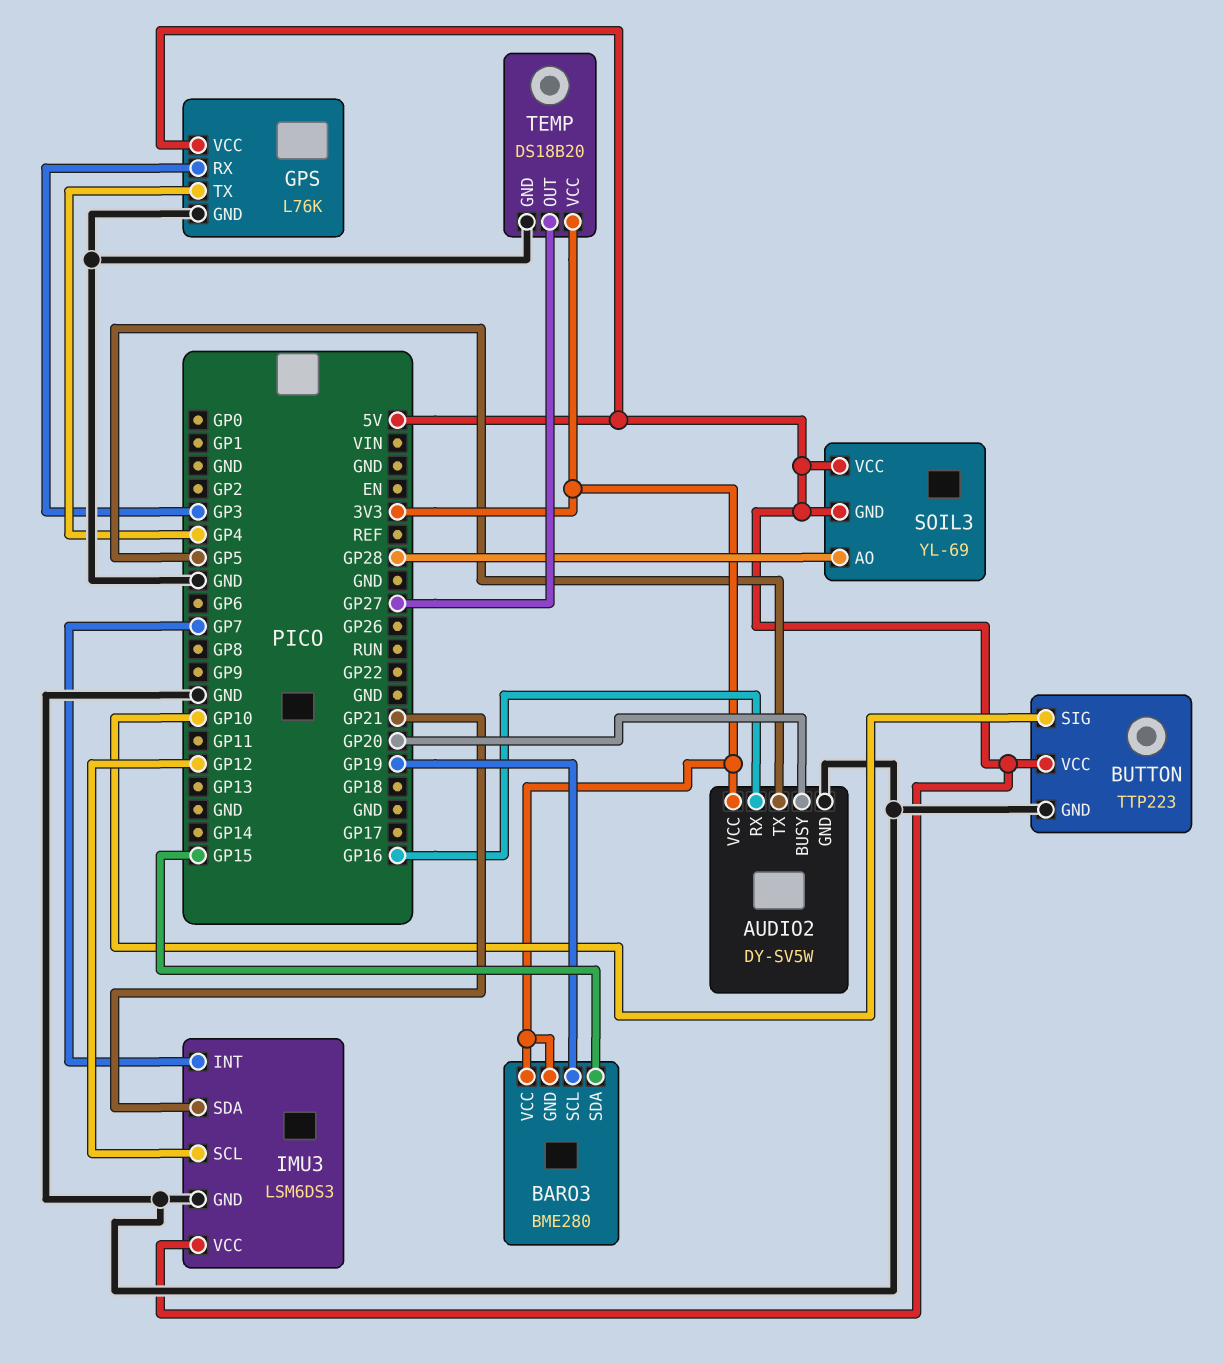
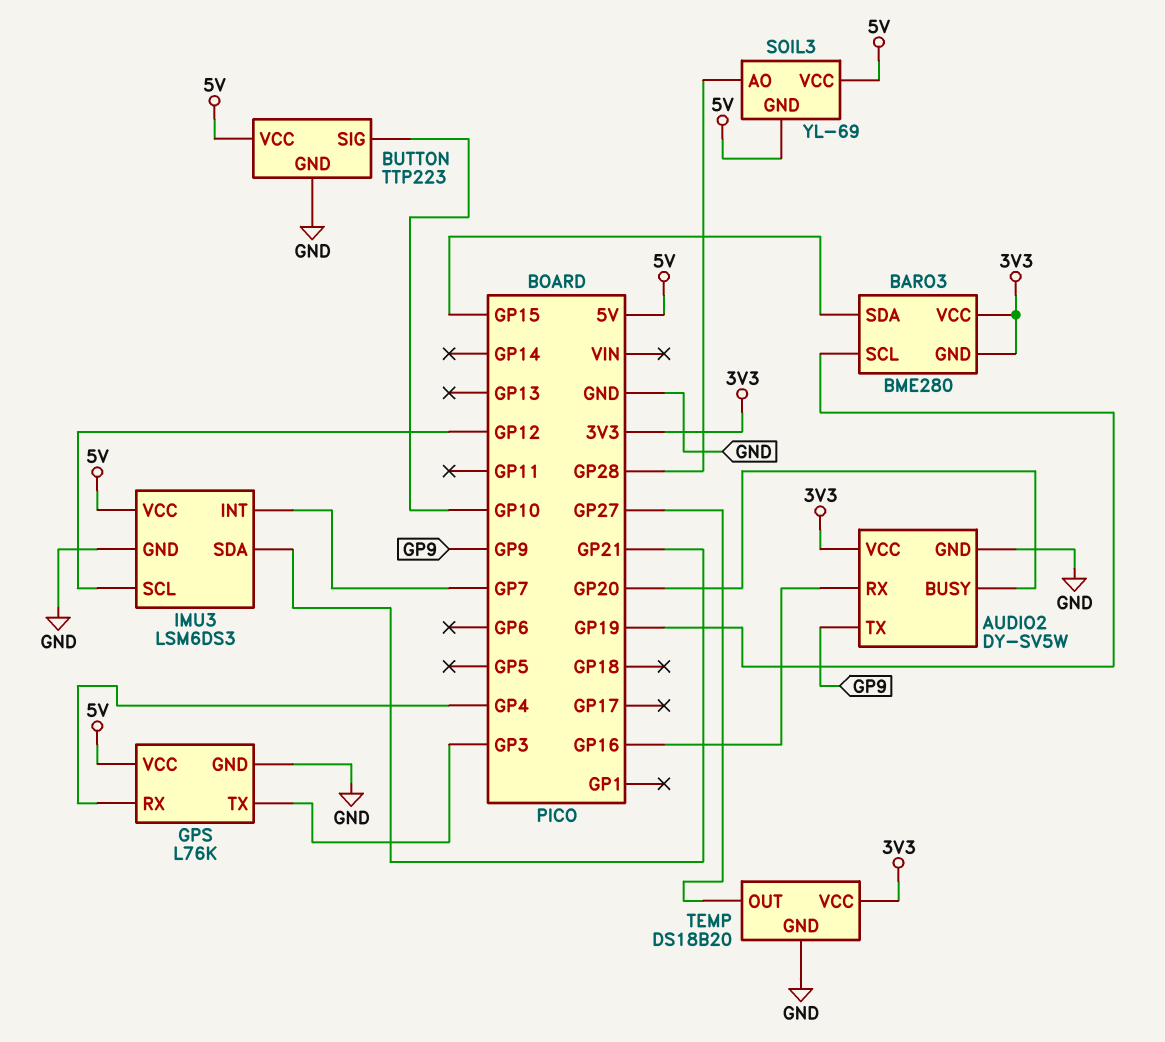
AUDIO2 pin TX: GP5 -> GP9
GPS pin RX: GP3 -> GP4
GPS pin TX: GP4 -> GP3

